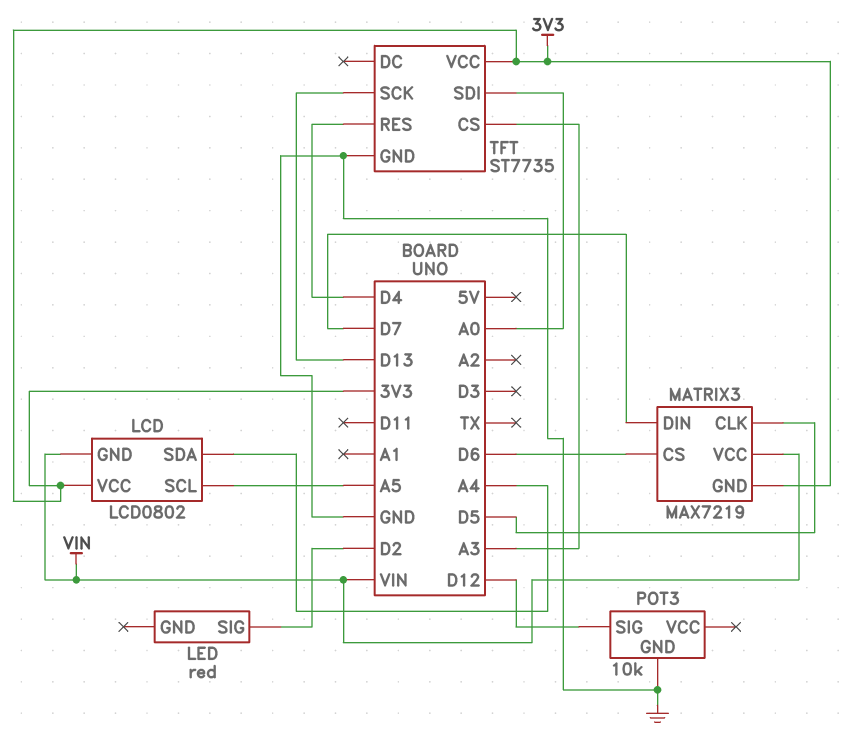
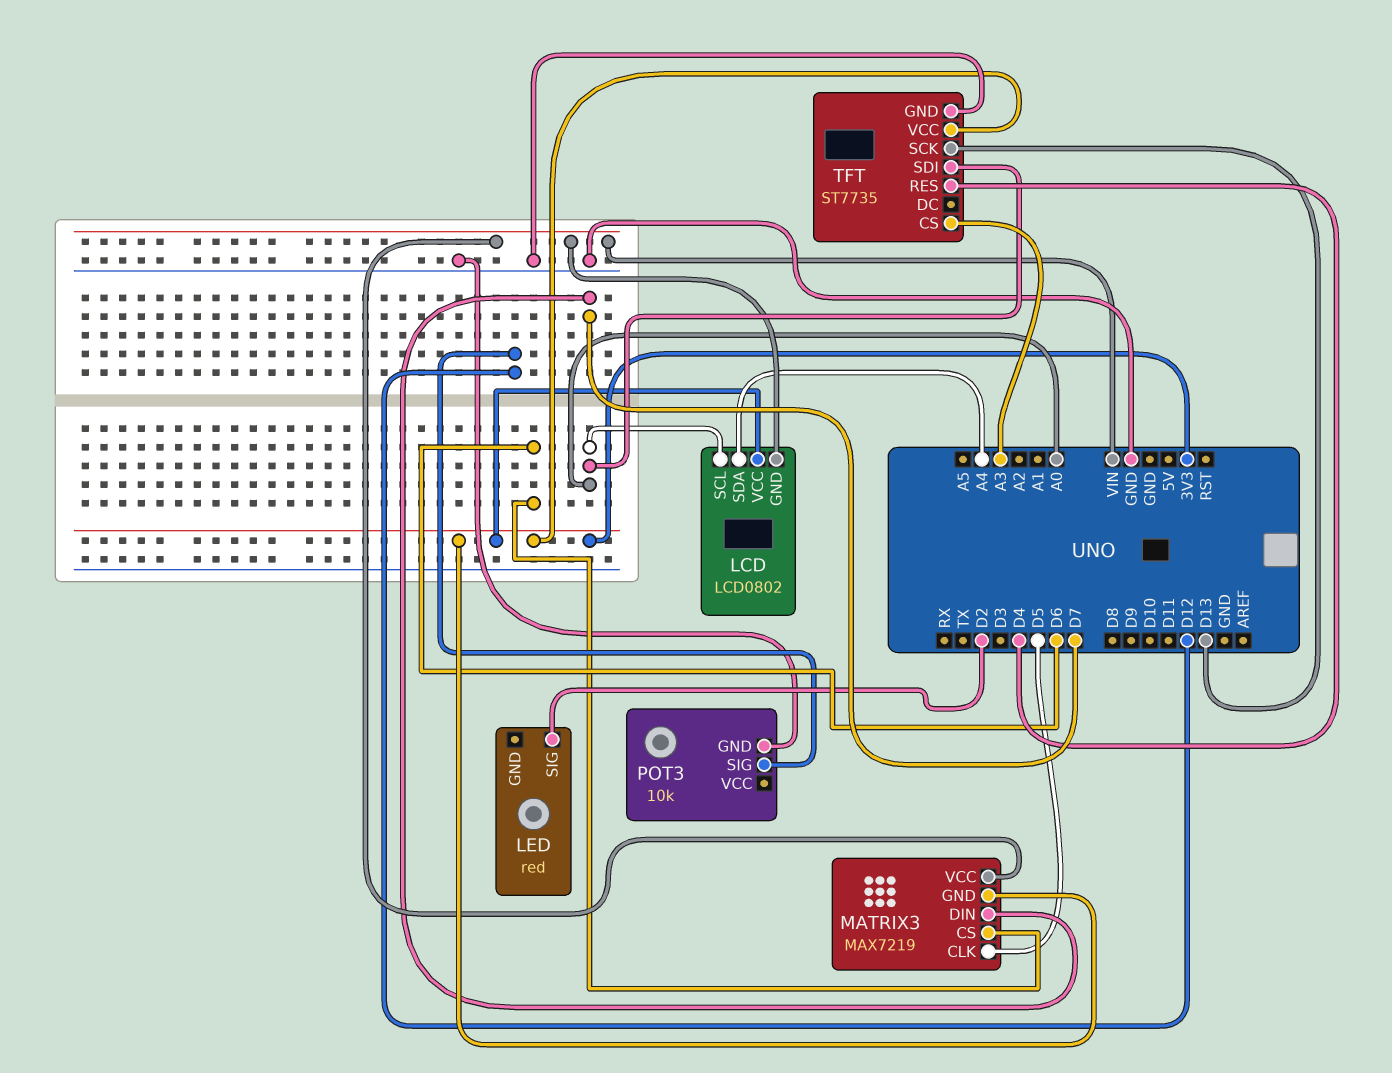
LCD pin SCL: A5 -> A0

